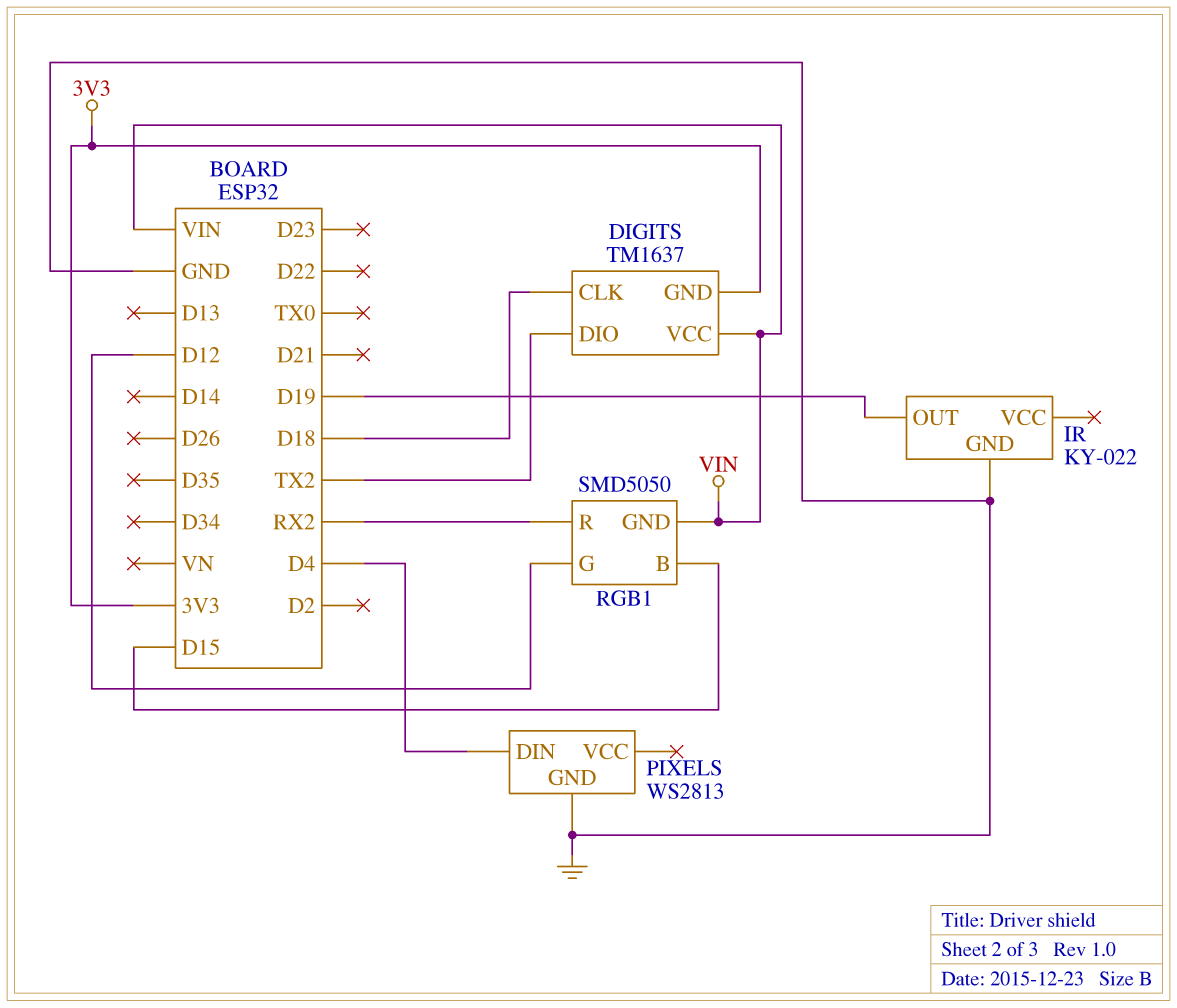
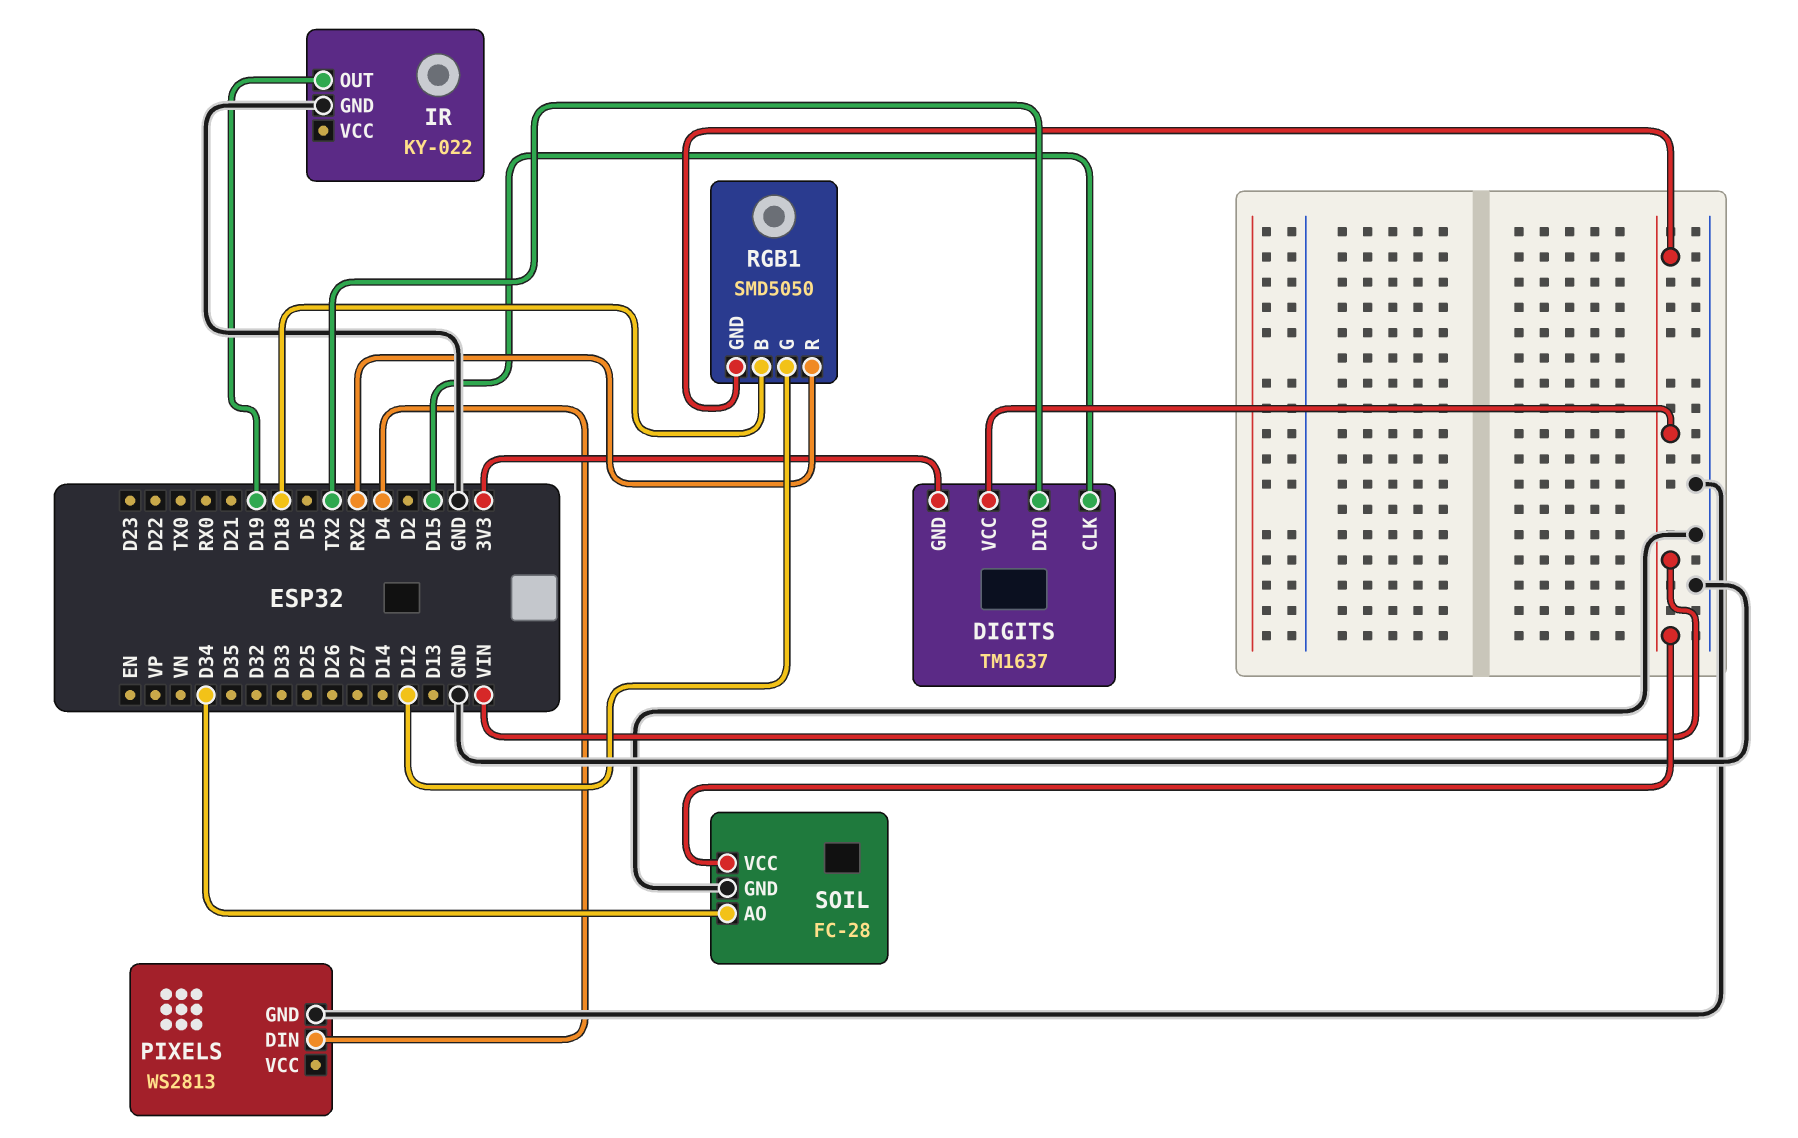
DIGITS pin CLK: D18 -> D15
RGB1 pin B: D15 -> D18
SOIL: none -> FC-28
SOIL pin AO: none -> D34
SOIL pin GND: none -> GND
SOIL pin VCC: none -> VIN

